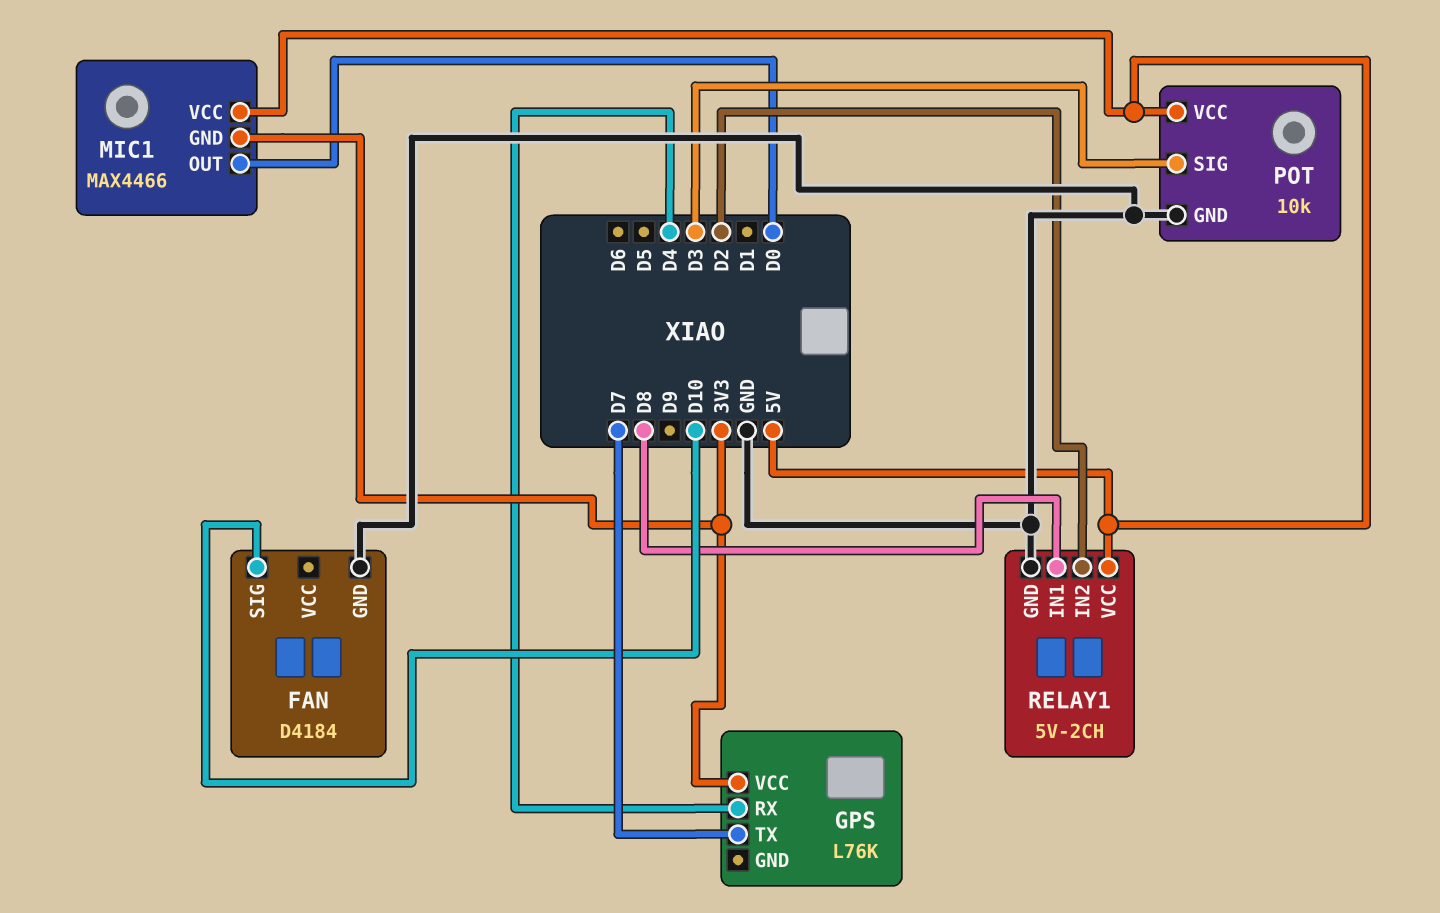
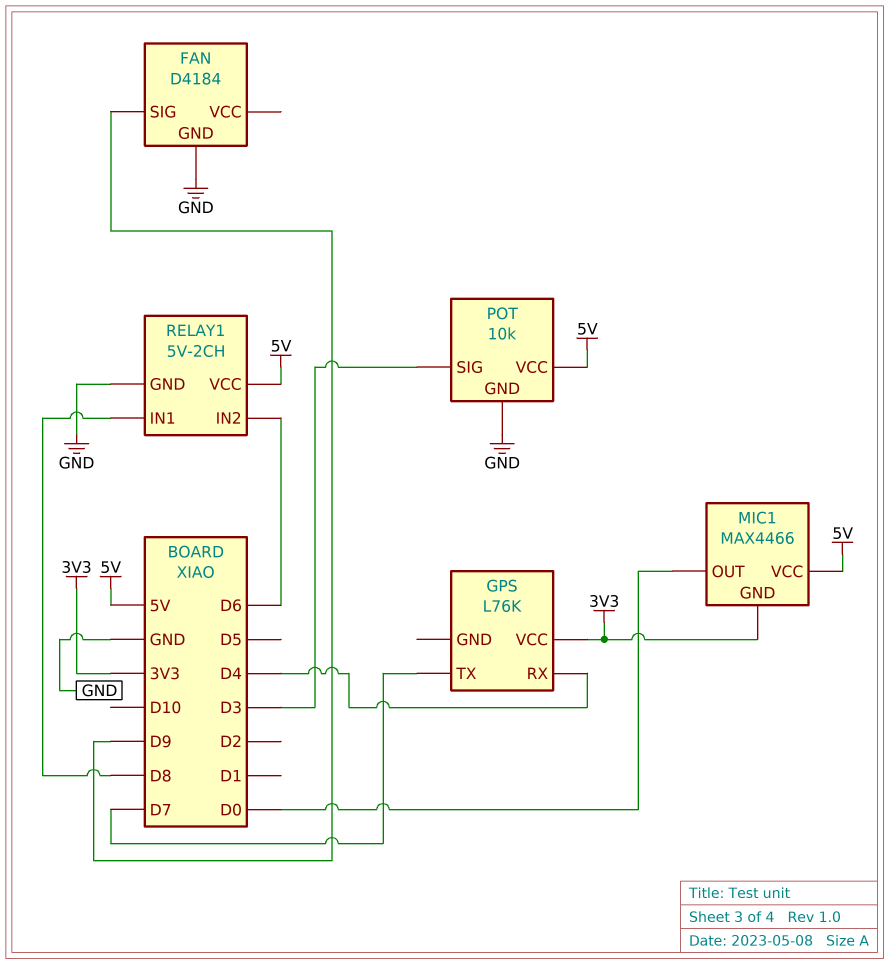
FAN pin SIG: D10 -> D9
RELAY1 pin IN2: D2 -> D6

